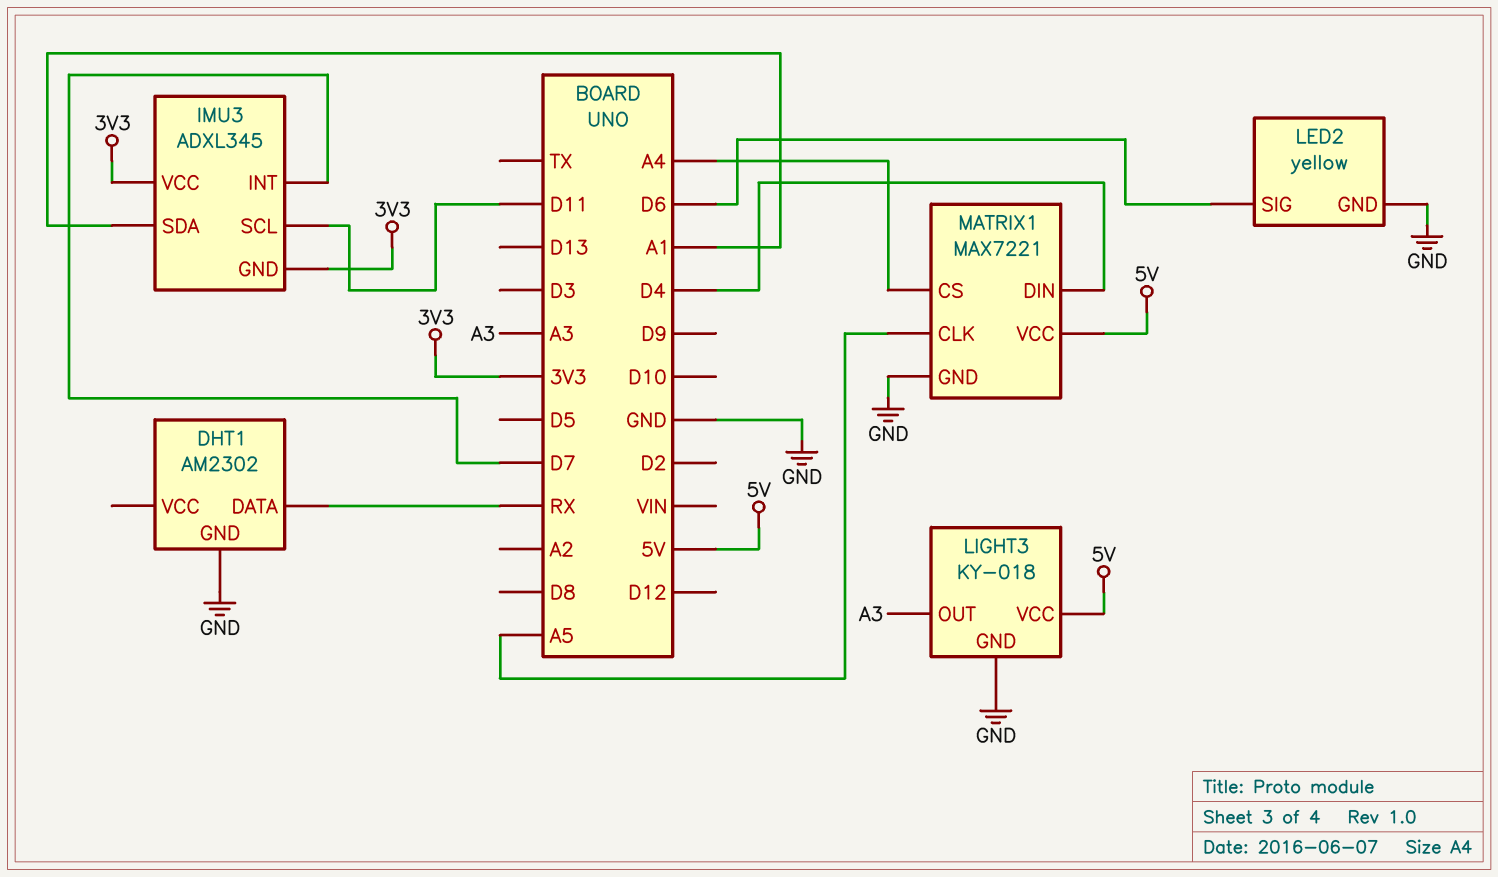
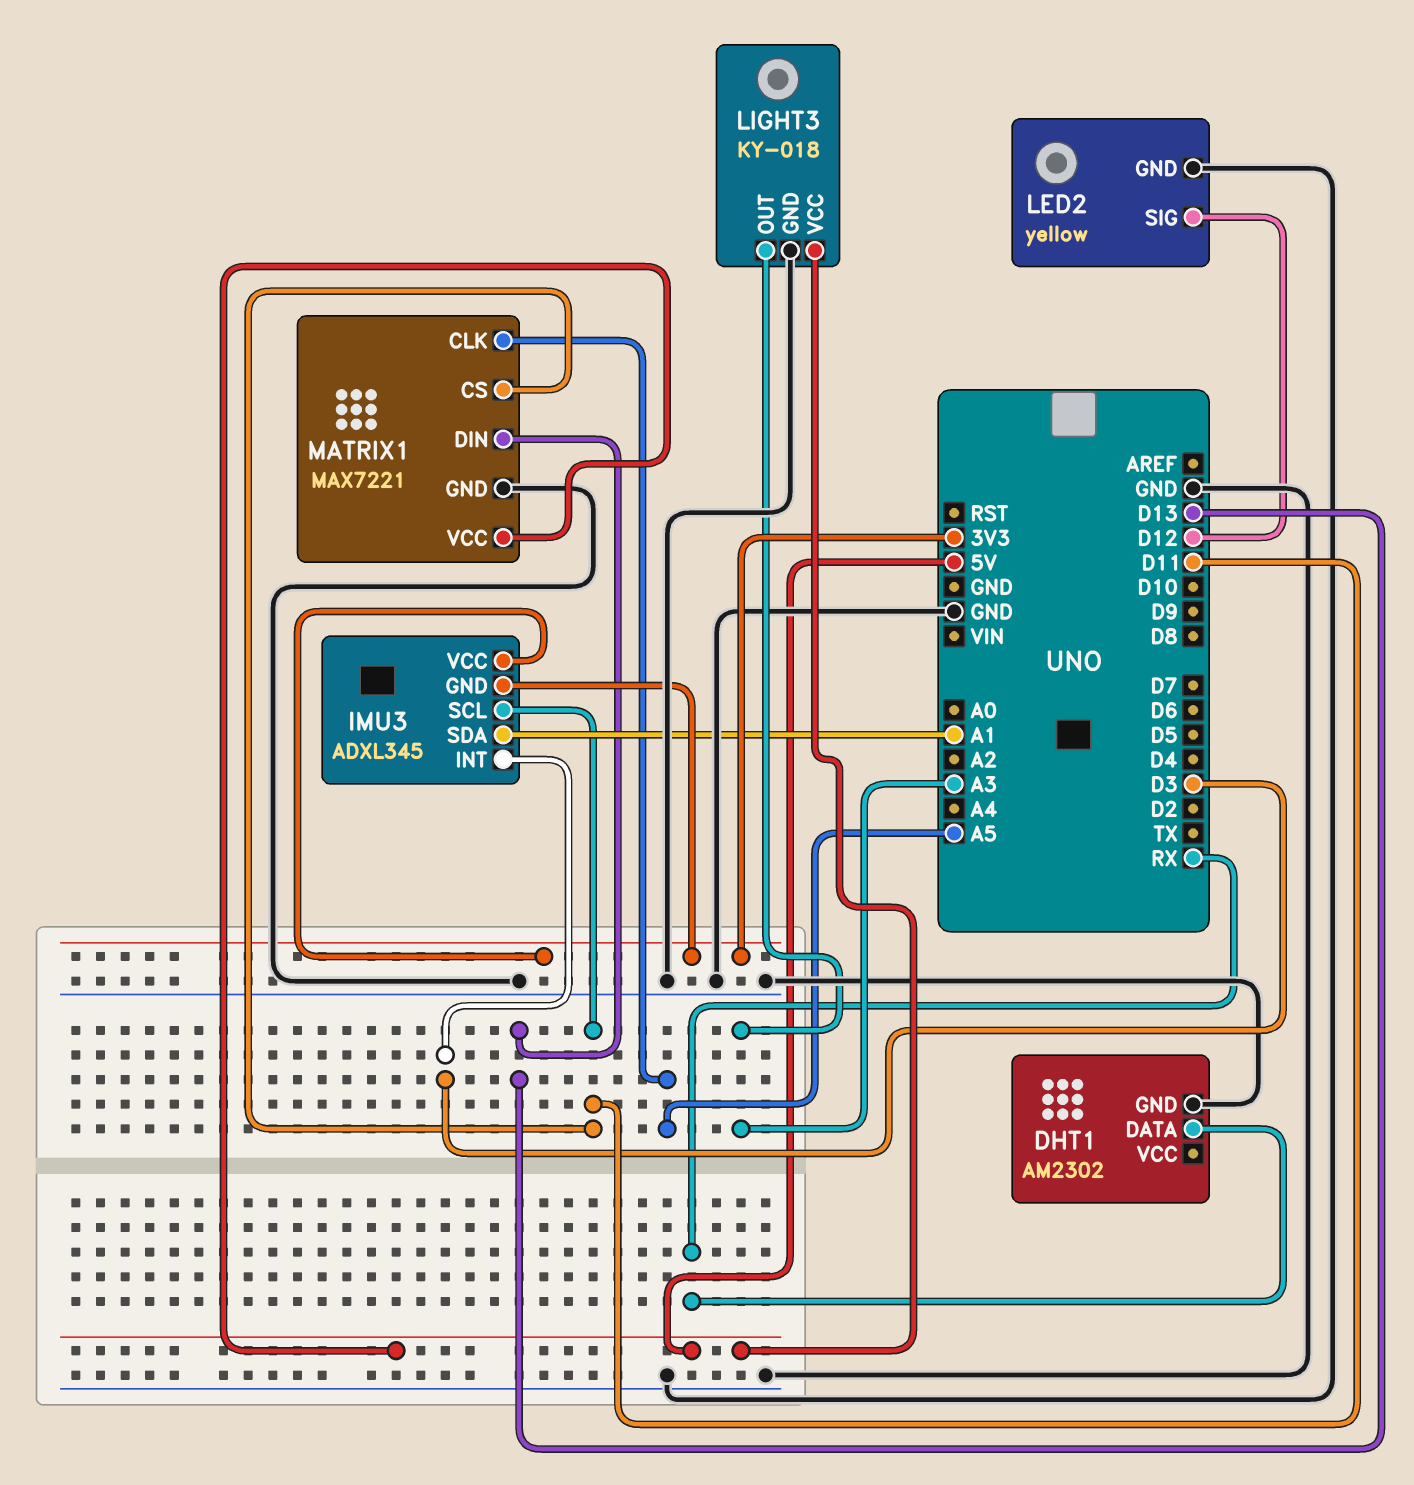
IMU3 pin INT: D7 -> D3
LED2 pin SIG: D6 -> D12
MATRIX1 pin CS: A4 -> D11
MATRIX1 pin DIN: D4 -> D13

